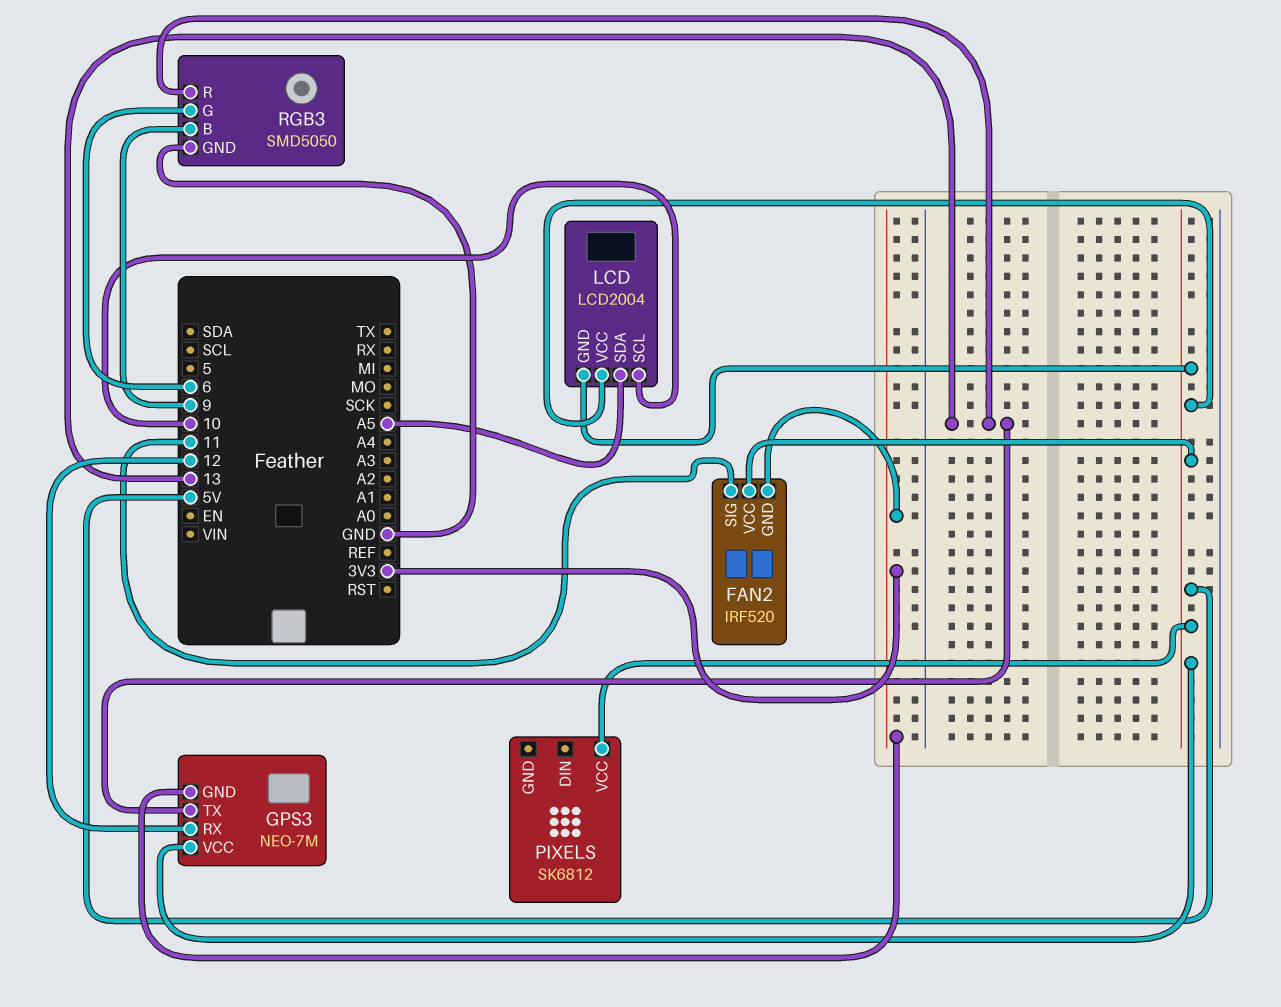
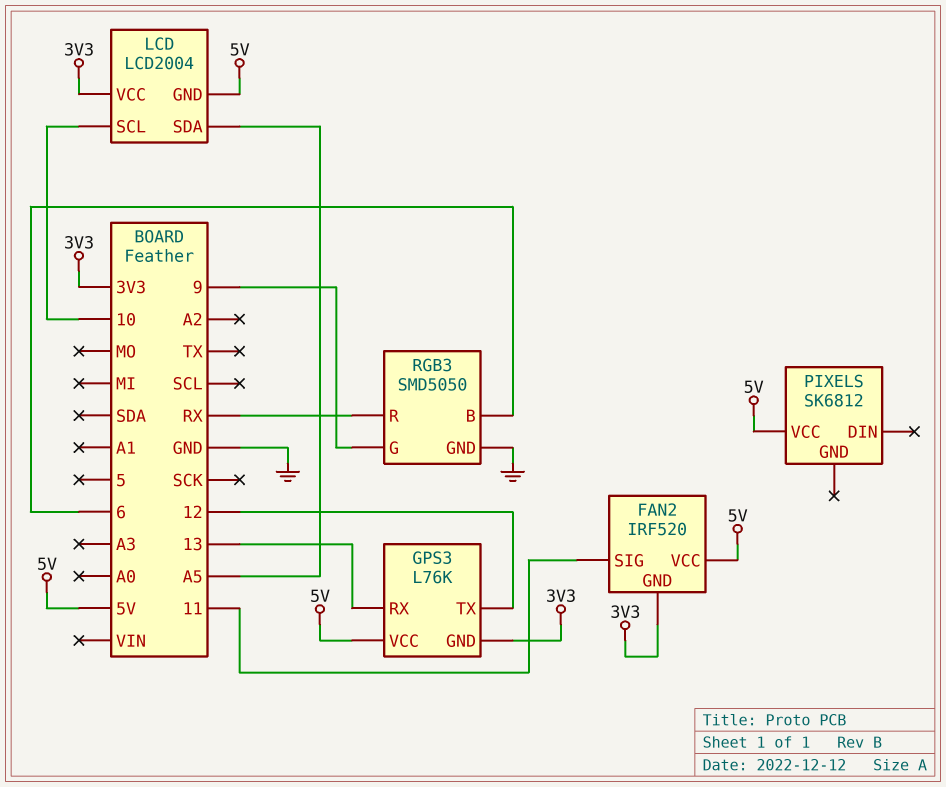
GPS3: NEO-7M -> L76K
GPS3 pin RX: 12 -> 13
GPS3 pin TX: 13 -> 12
LCD pin VCC: 5V -> 3V3
RGB3 pin B: 9 -> 6
RGB3 pin G: 6 -> 9
RGB3 pin R: 13 -> RX

